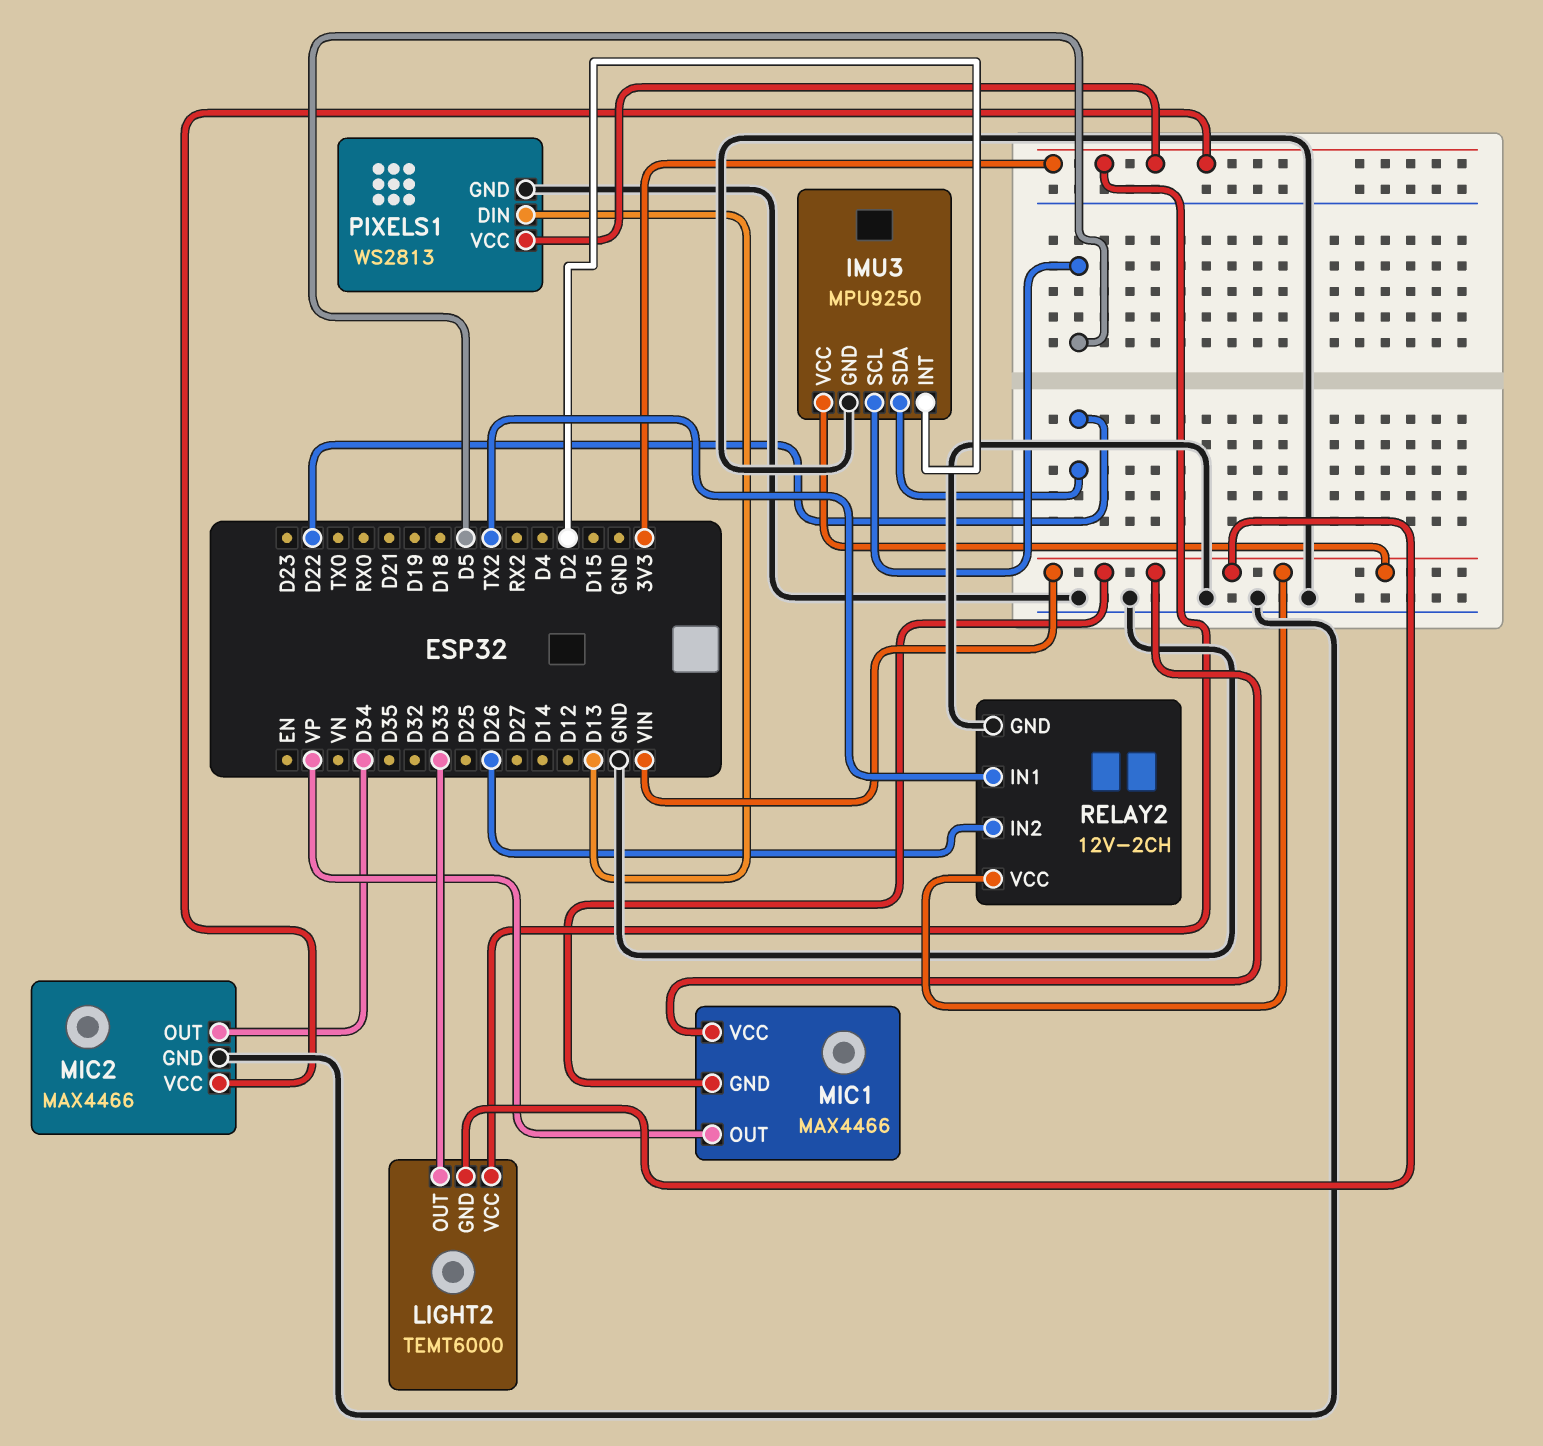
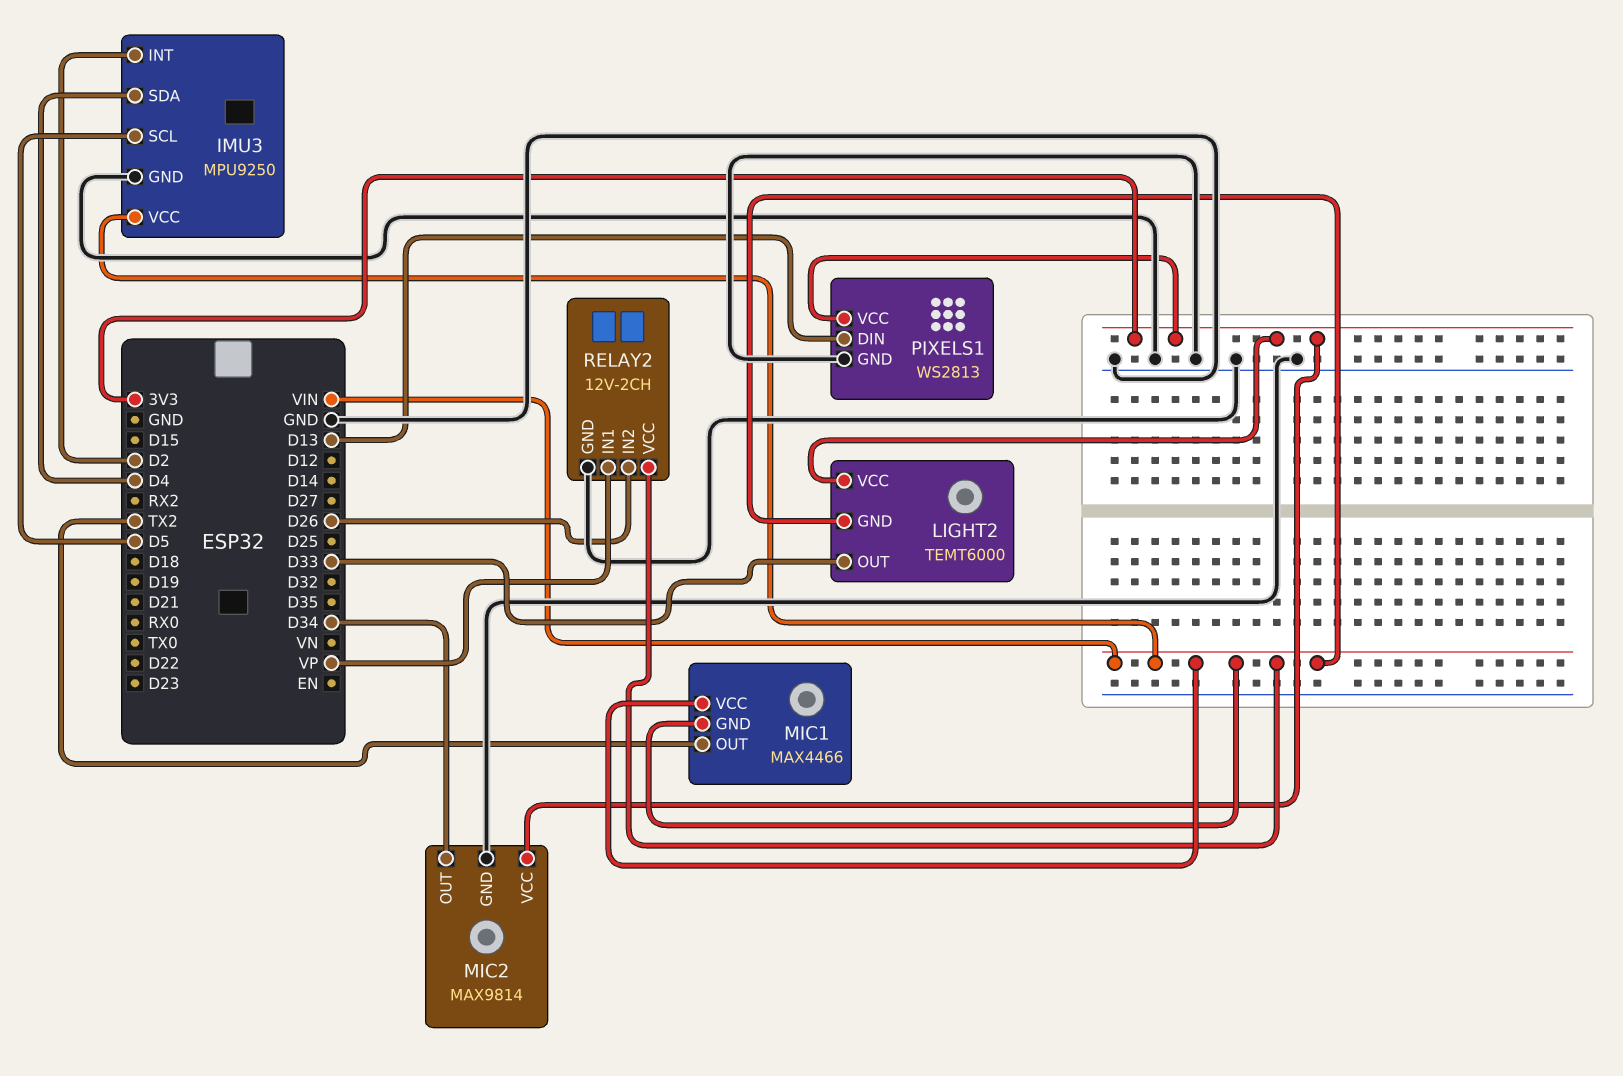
IMU3 pin SDA: D22 -> D4
MIC1 pin OUT: VP -> TX2
MIC2: MAX4466 -> MAX9814
RELAY2 pin IN1: TX2 -> VP

